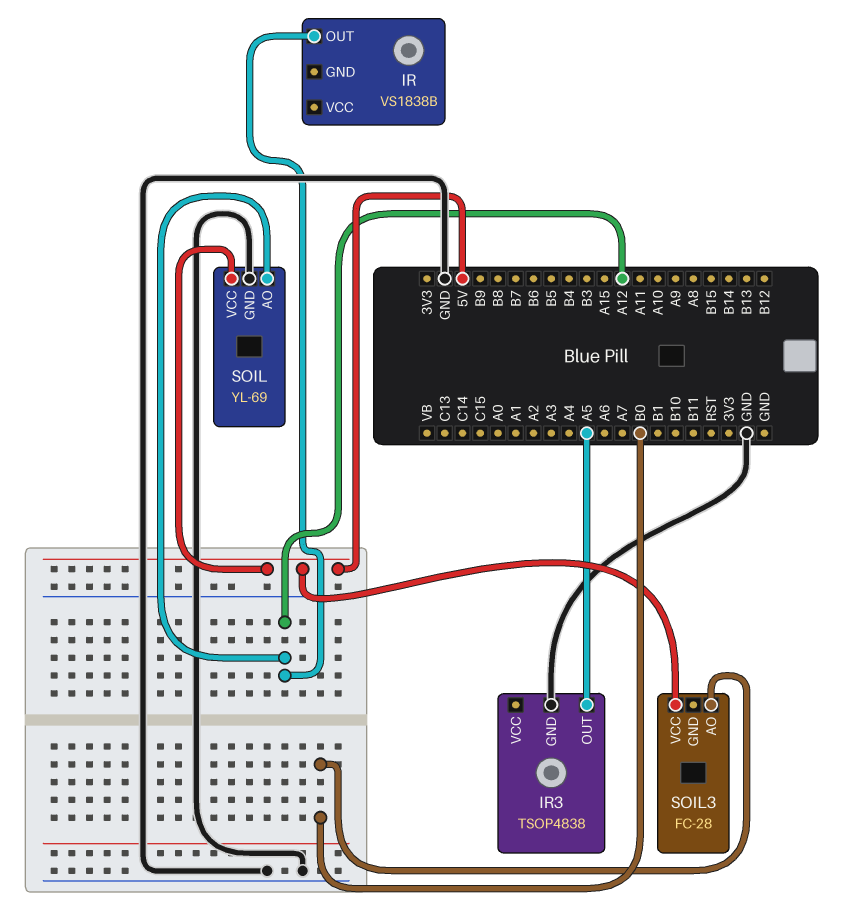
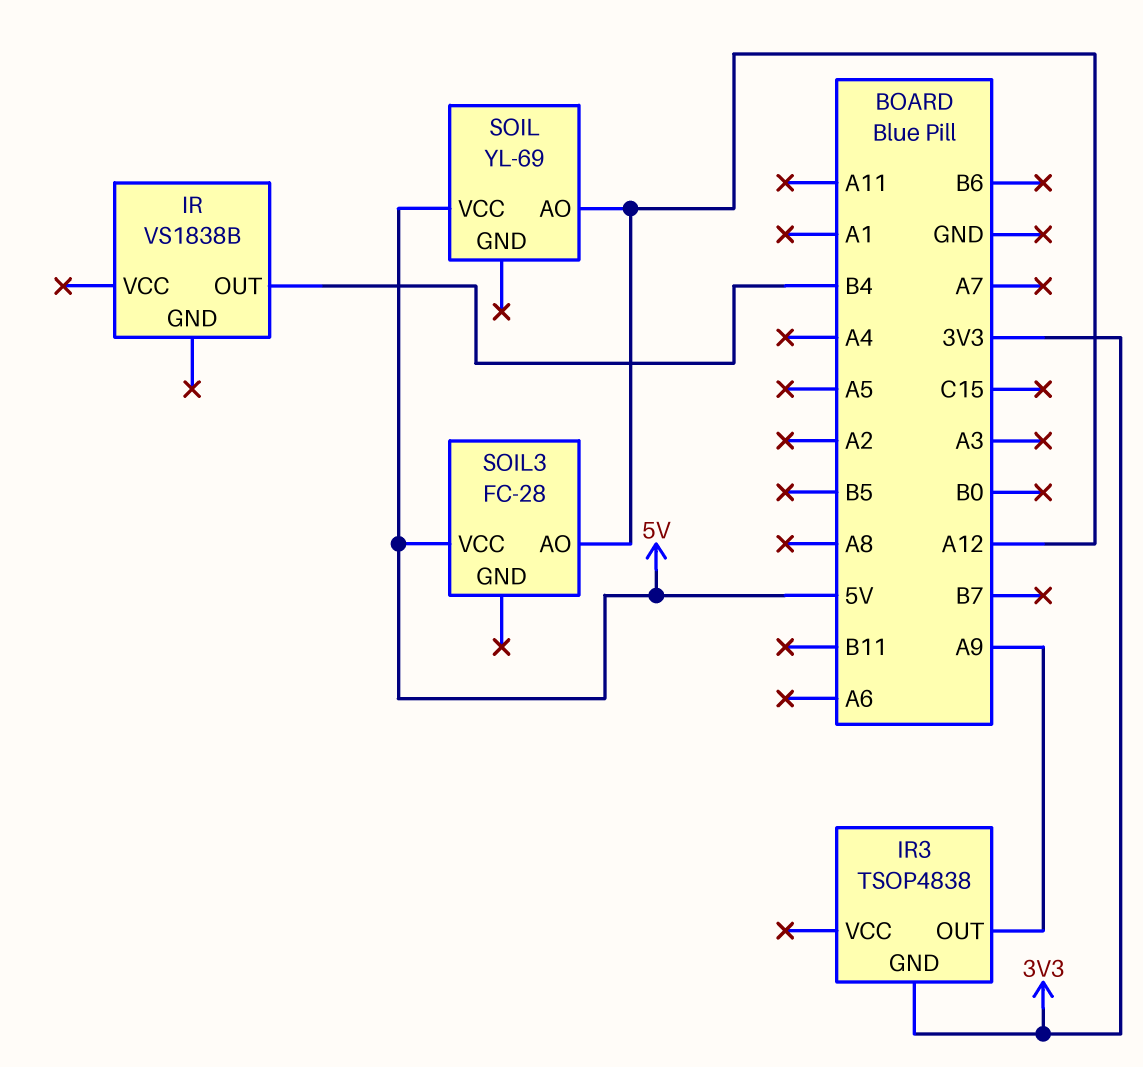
IR pin OUT: A12 -> B4
IR3 pin GND: GND -> 3V3
IR3 pin OUT: A5 -> A9
SOIL pin GND: GND -> none
SOIL3 pin AO: B0 -> A12

